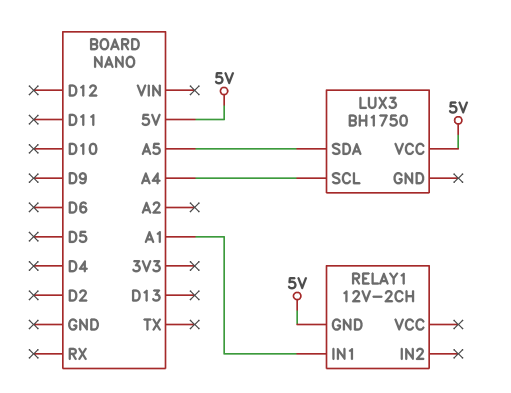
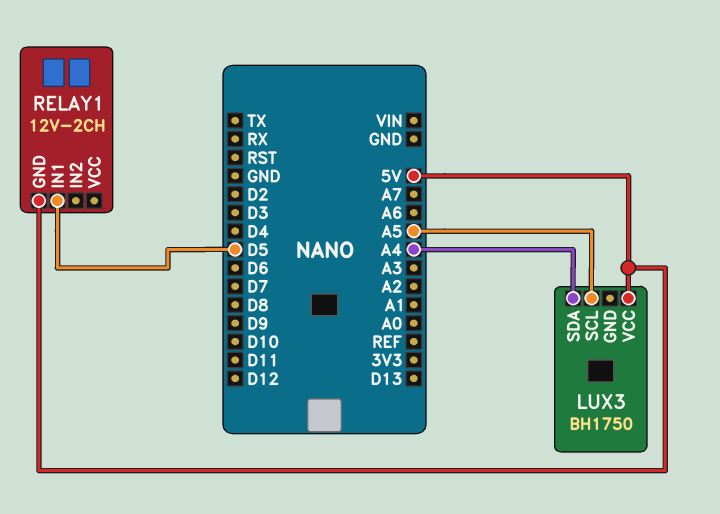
LUX3 pin SCL: A4 -> A5
LUX3 pin SDA: A5 -> A4
RELAY1 pin IN1: A1 -> D5

